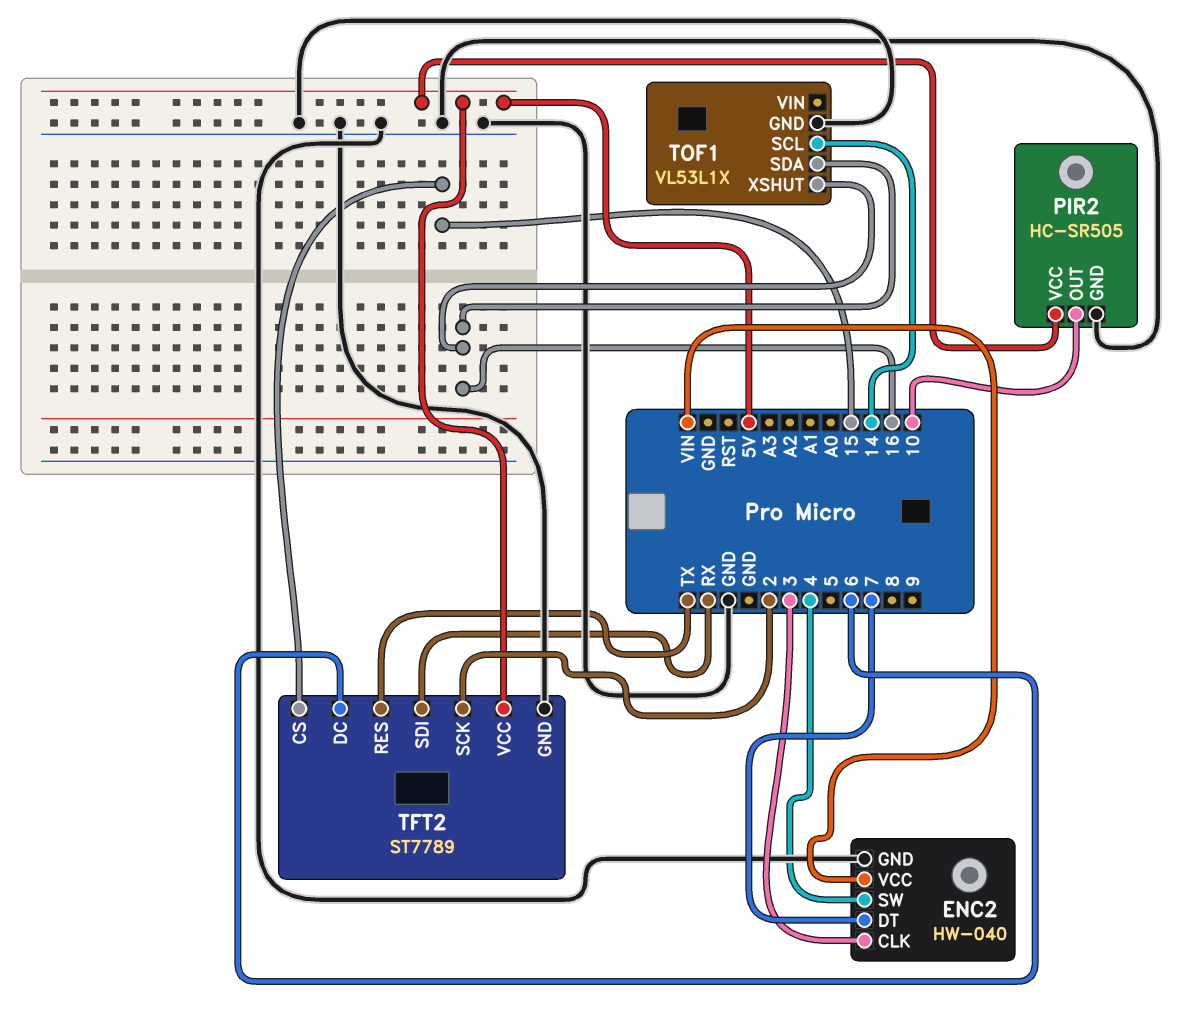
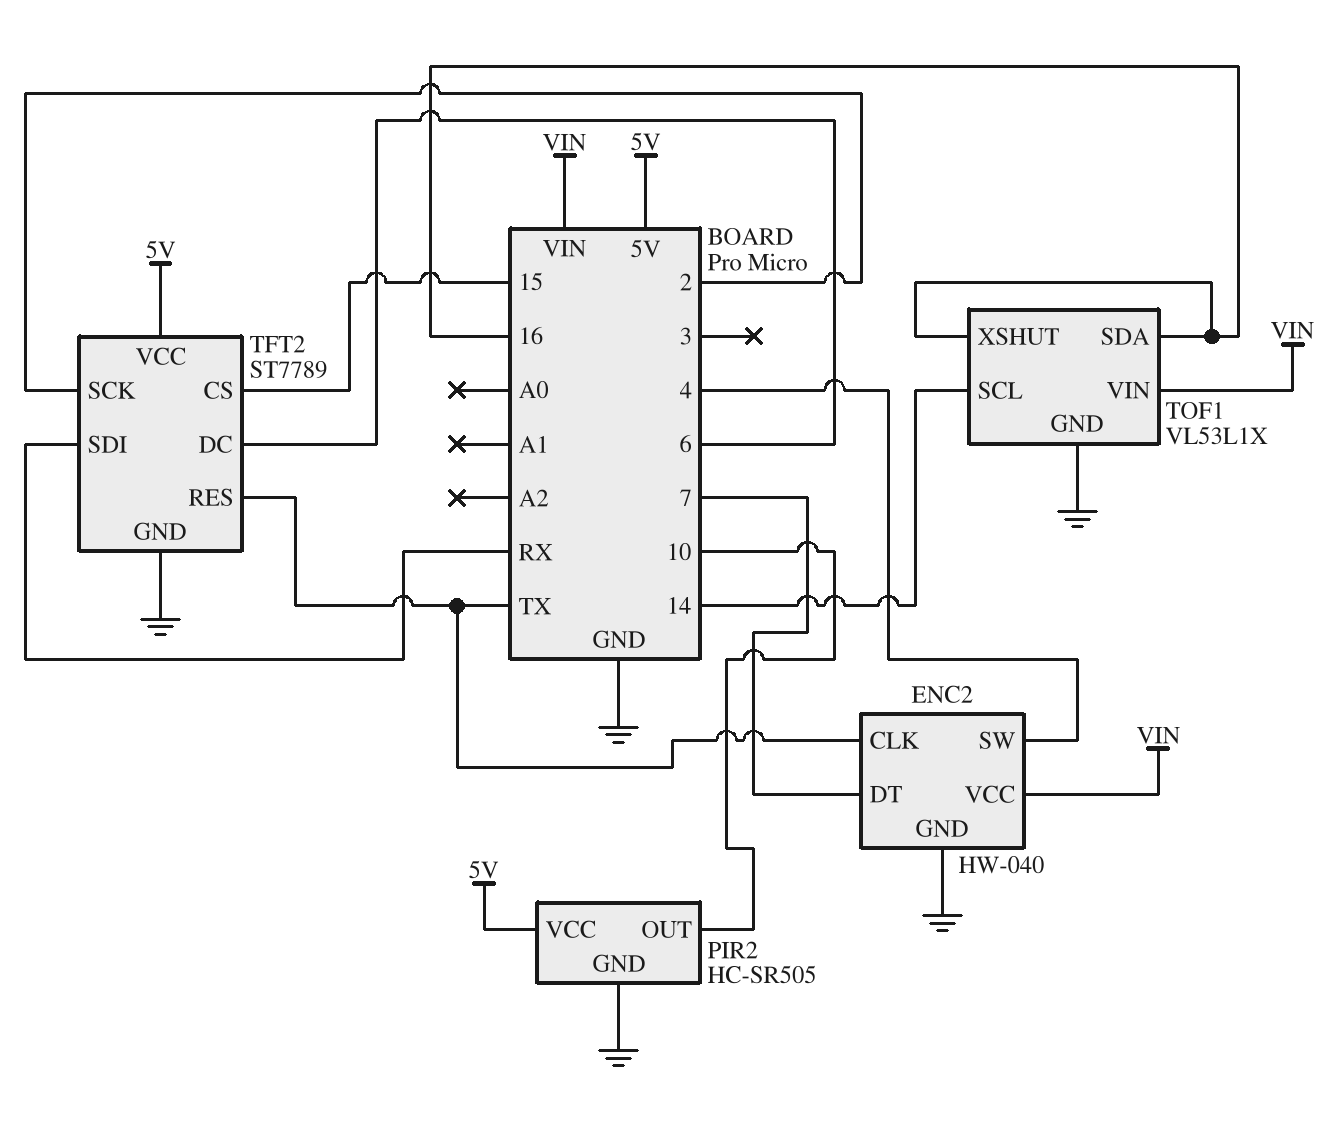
ENC2 pin CLK: 3 -> TX
TOF1 pin VIN: none -> VIN

